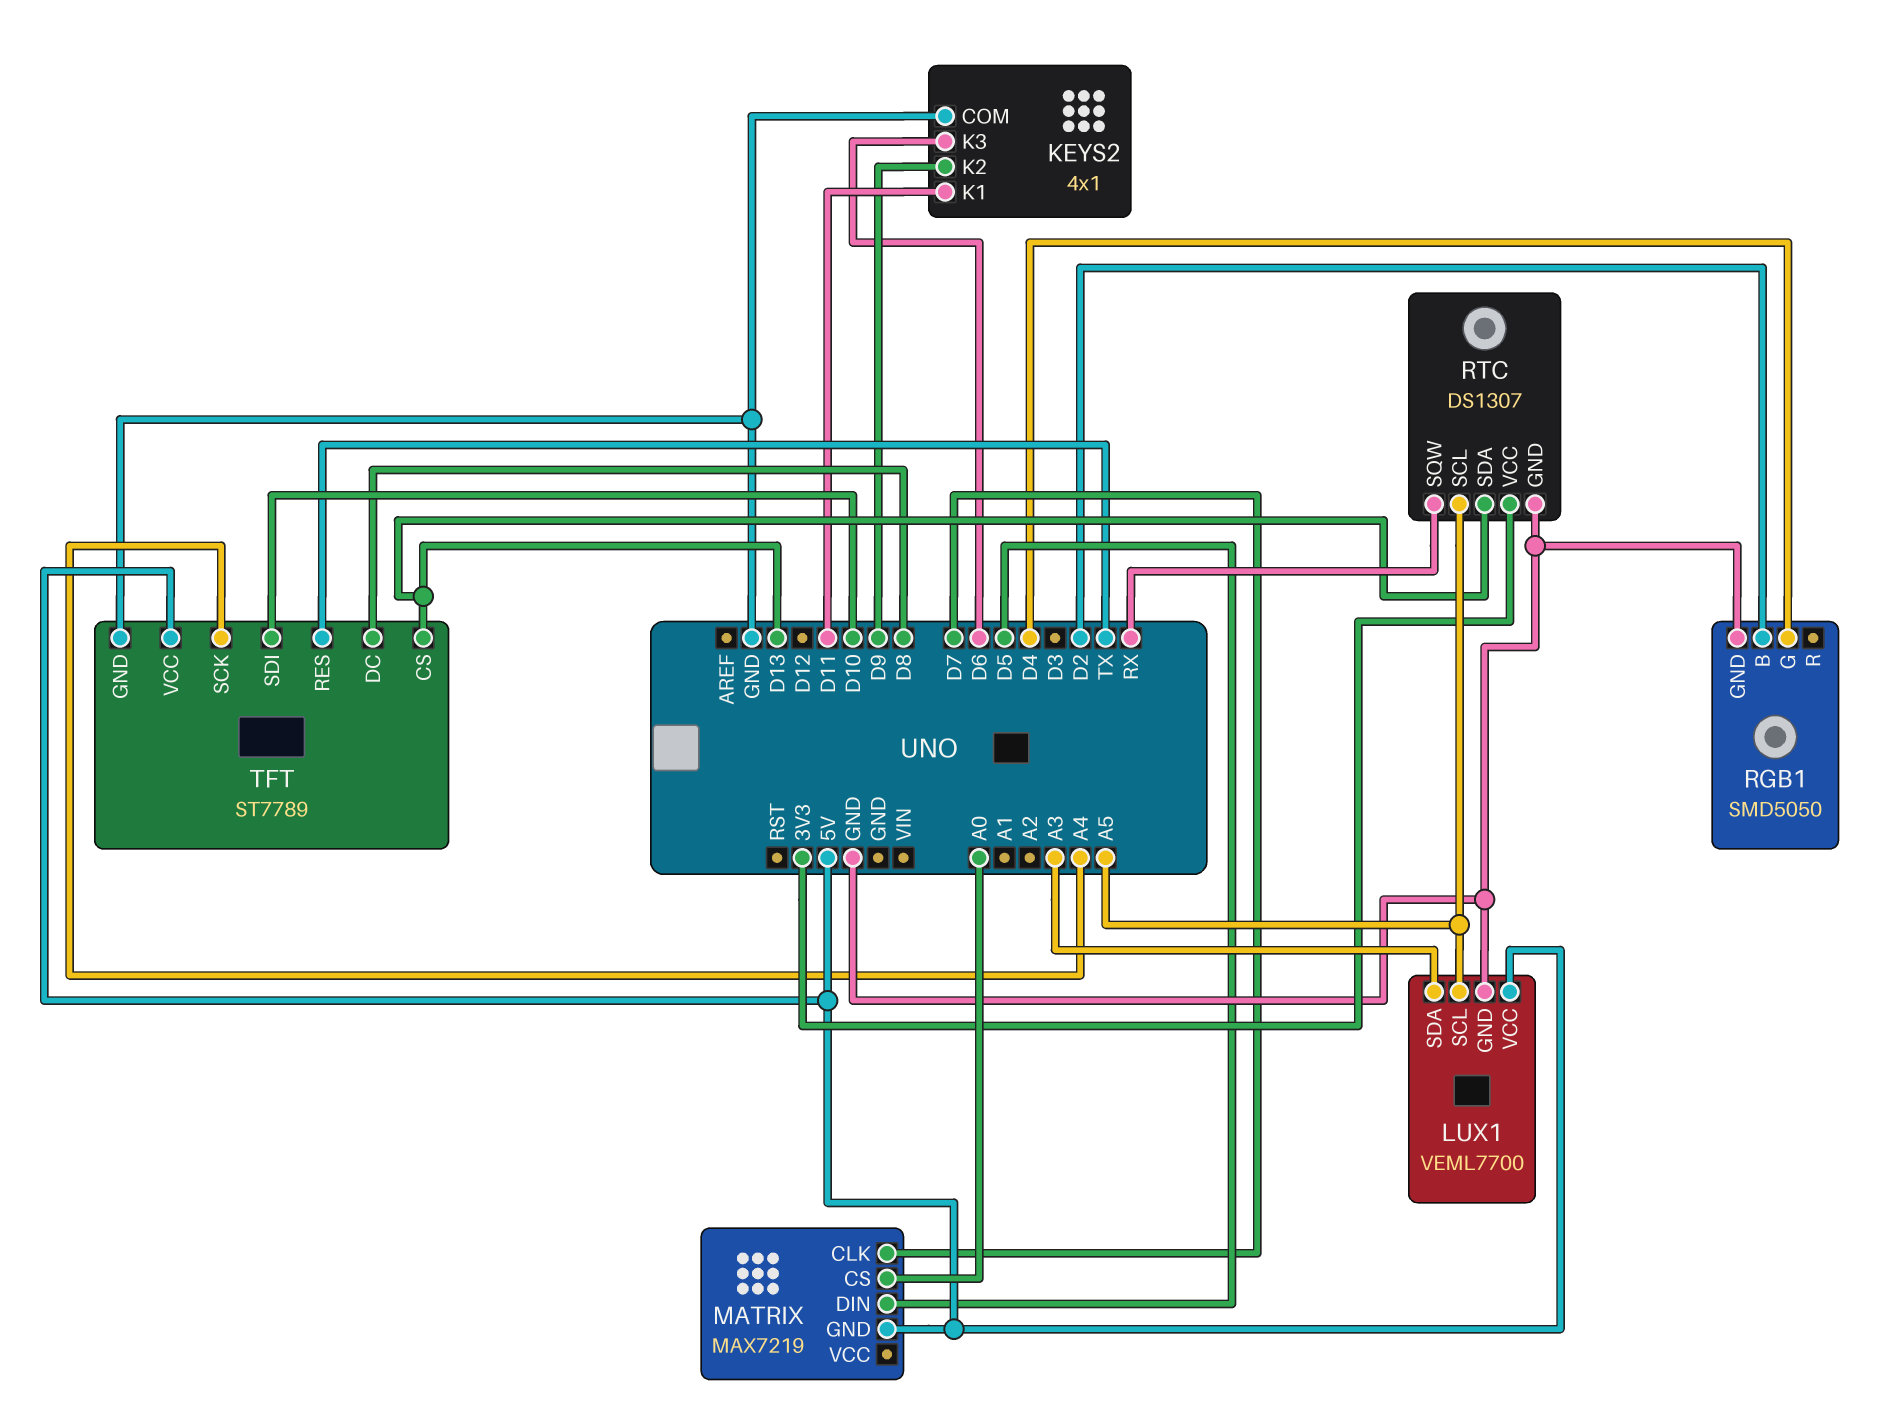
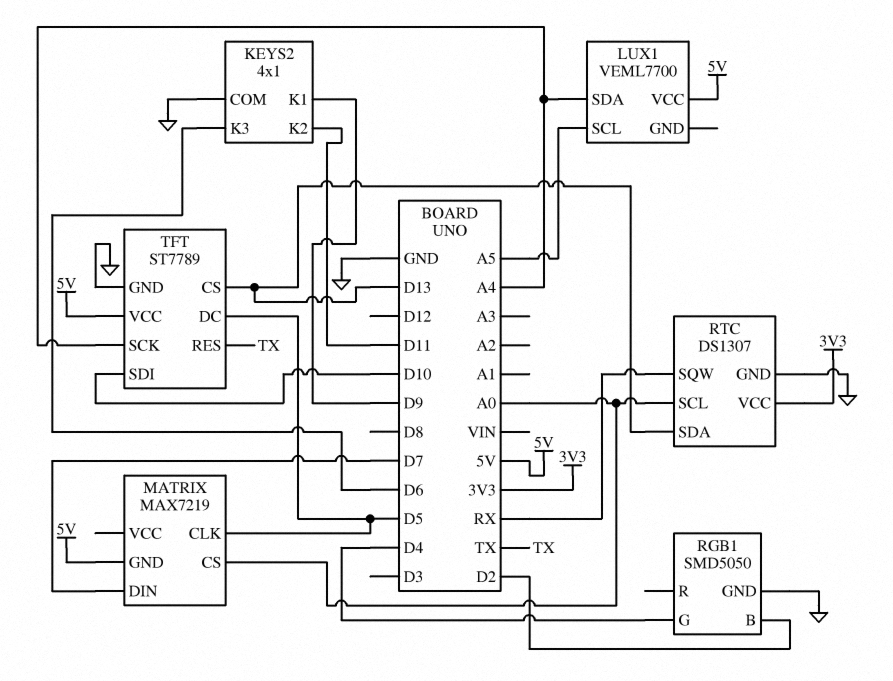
KEYS2 pin K1: D11 -> D9
KEYS2 pin K2: D9 -> D11
LUX1 pin GND: GND -> none
LUX1 pin SDA: A3 -> A4
MATRIX pin CLK: D7 -> D5
MATRIX pin DIN: D5 -> D7
RTC pin SCL: A5 -> A0
TFT pin DC: D8 -> D5

